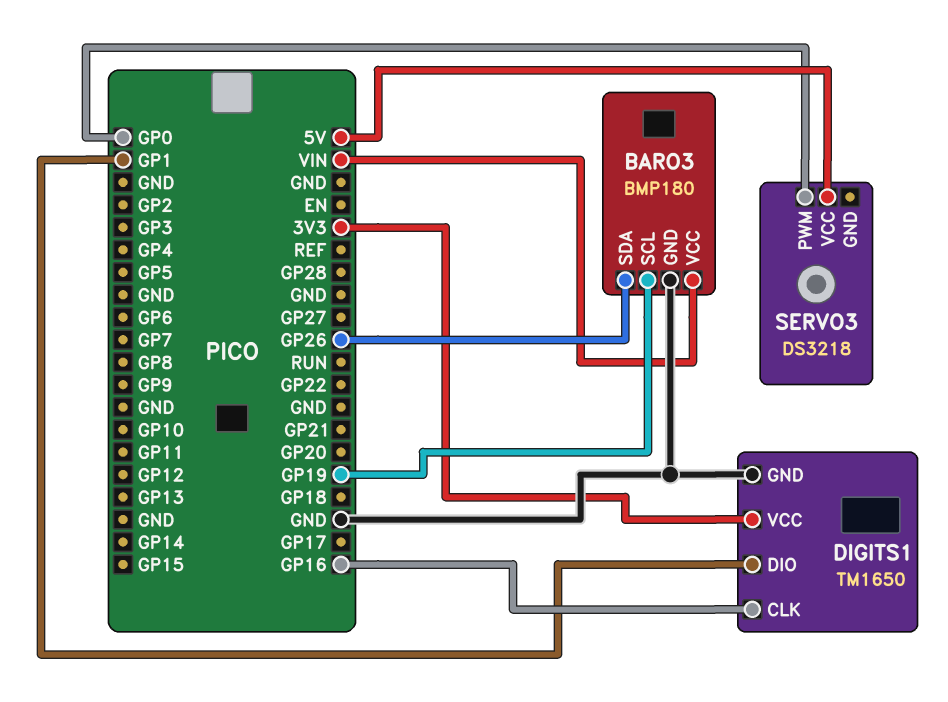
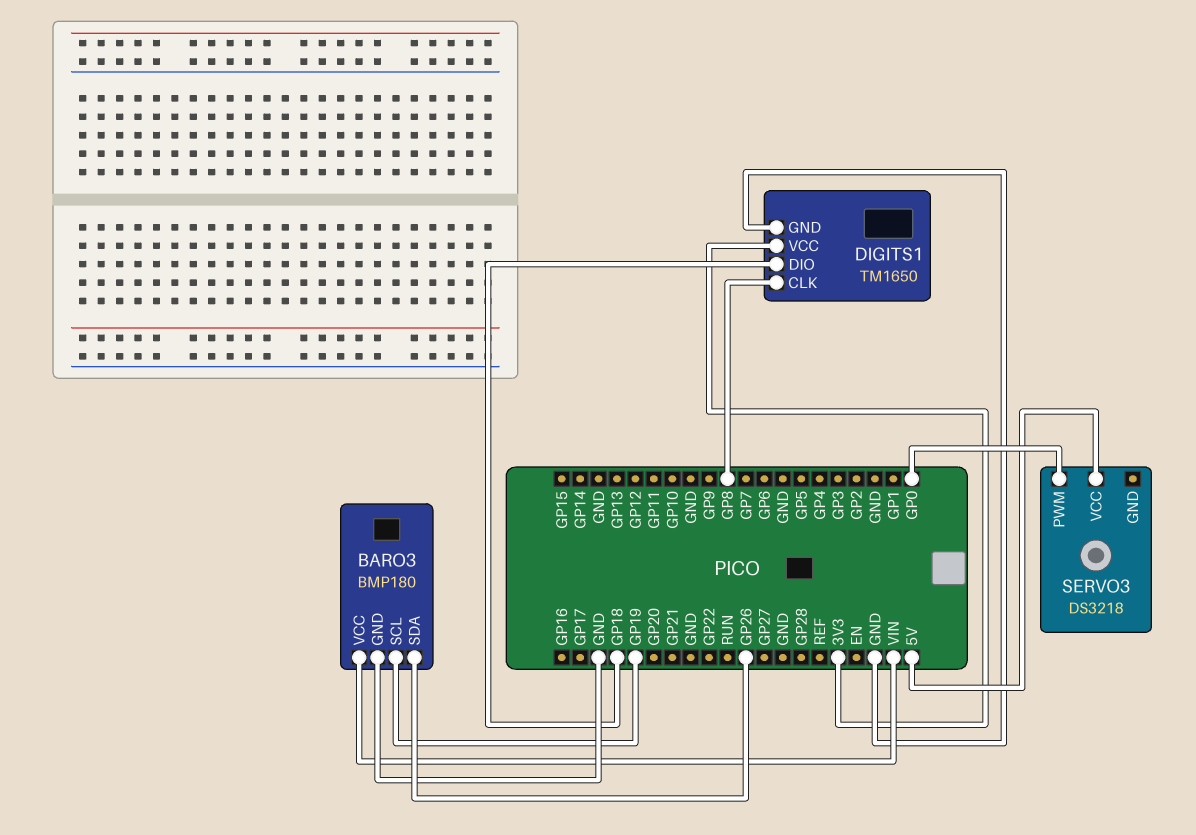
DIGITS1 pin CLK: GP16 -> GP8
DIGITS1 pin DIO: GP1 -> GP18

